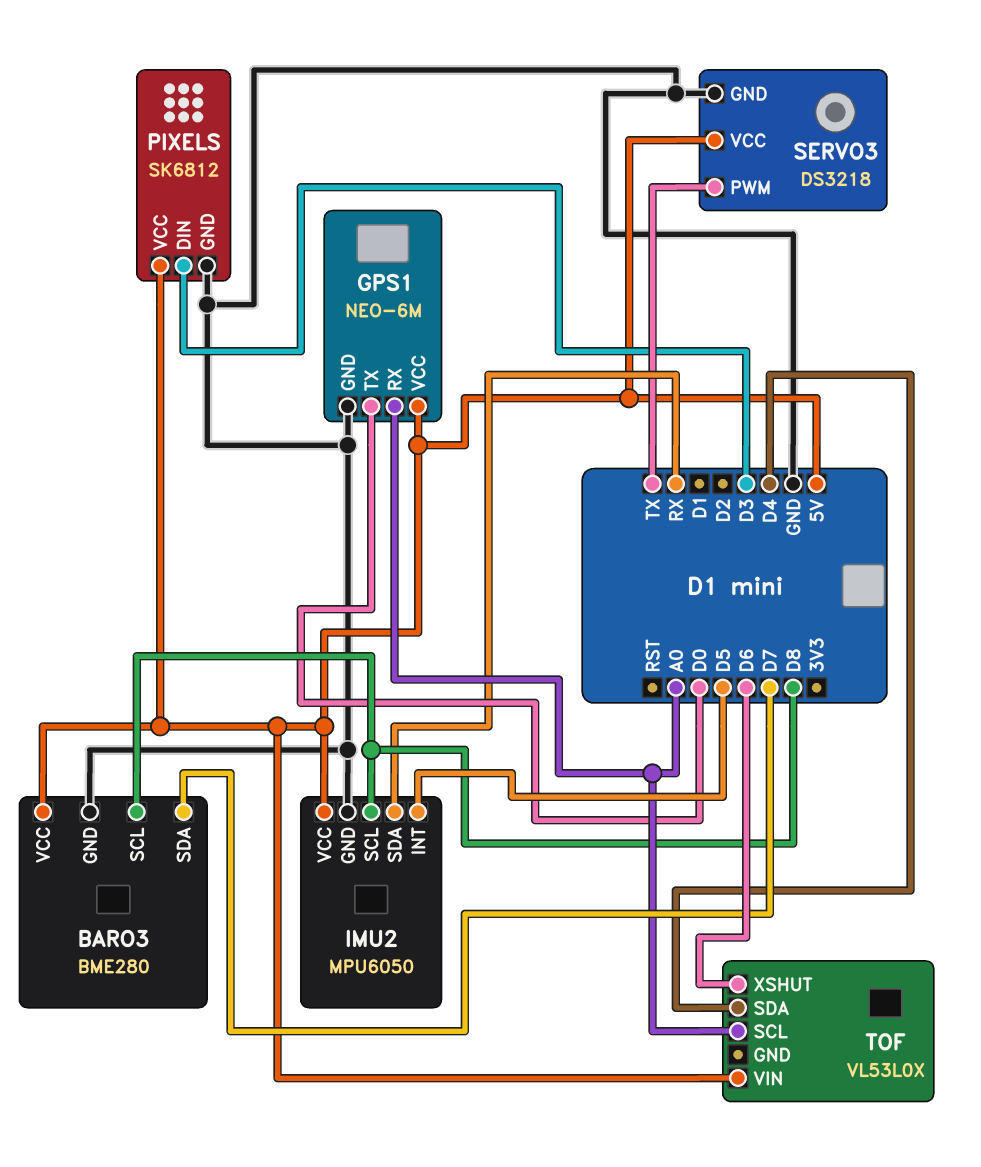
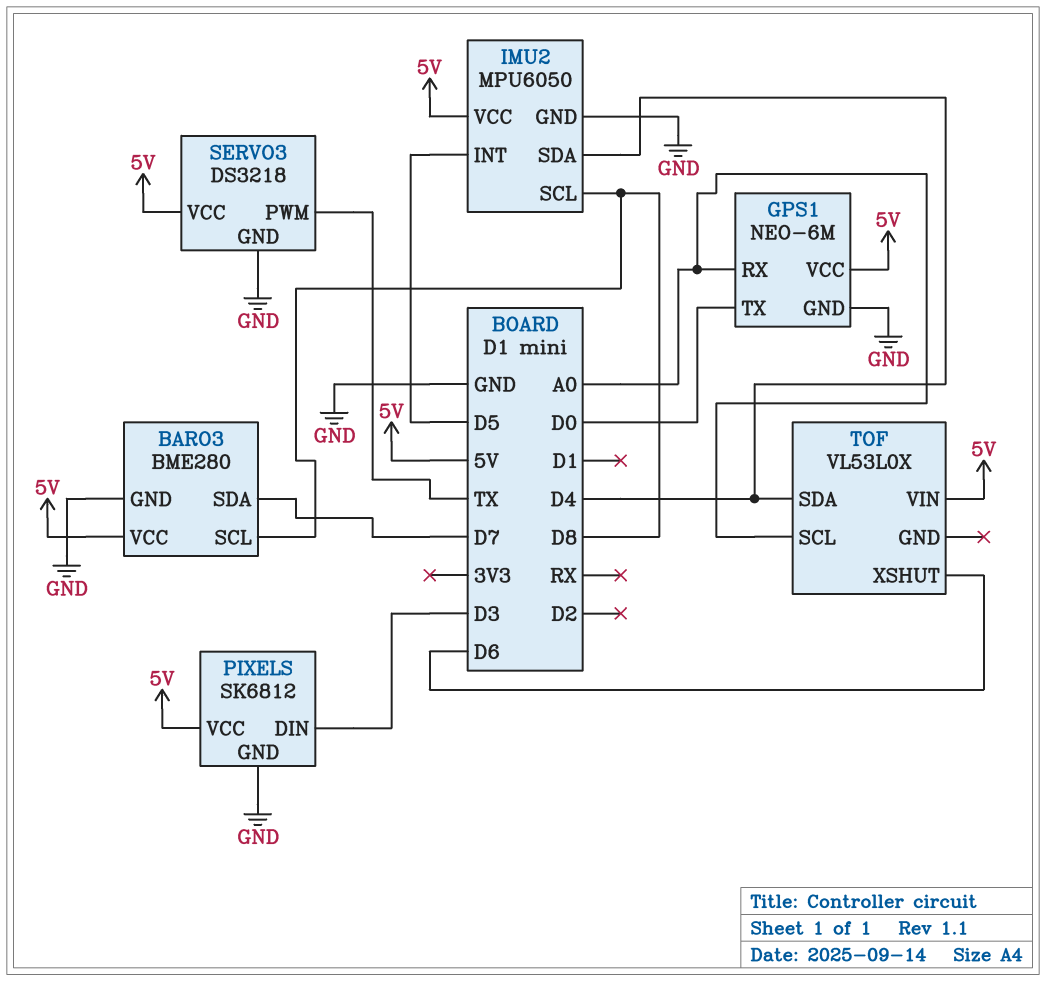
IMU2 pin SDA: RX -> D4

